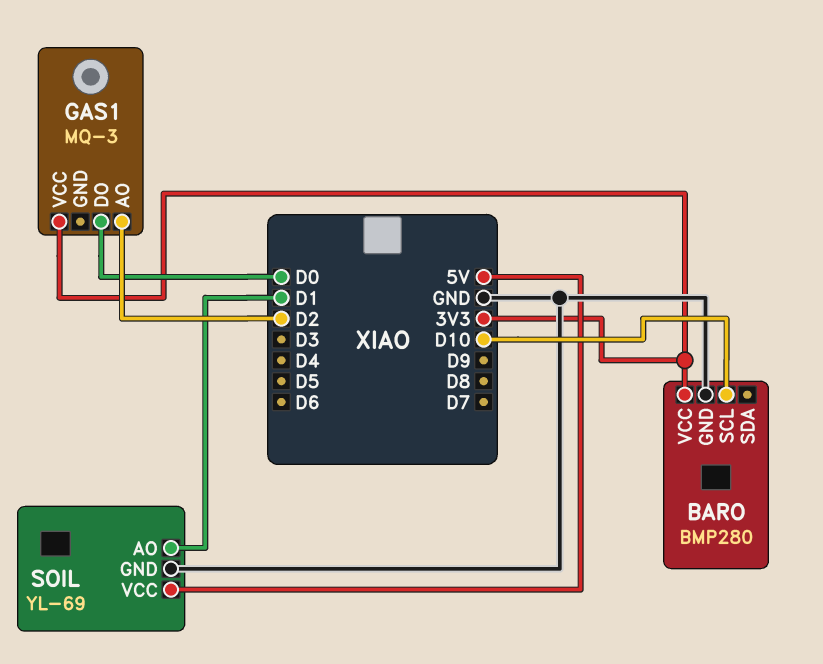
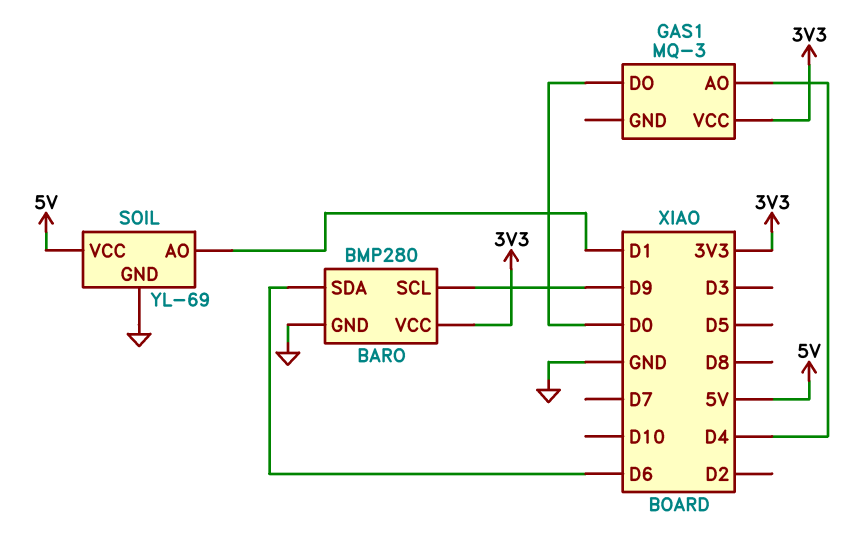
BARO pin SCL: D10 -> D9
BARO pin SDA: none -> D6
GAS1 pin AO: D2 -> D4

